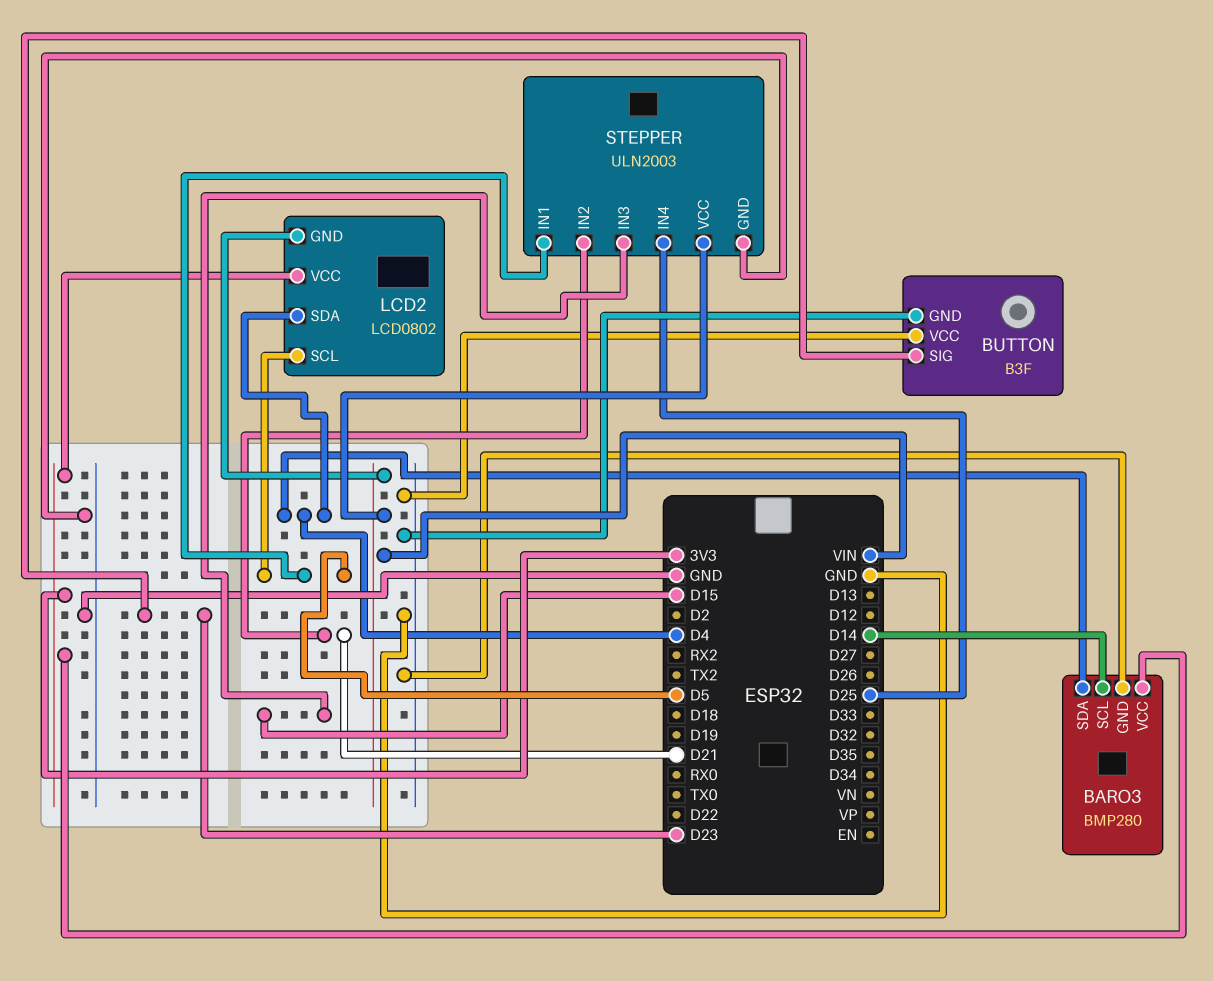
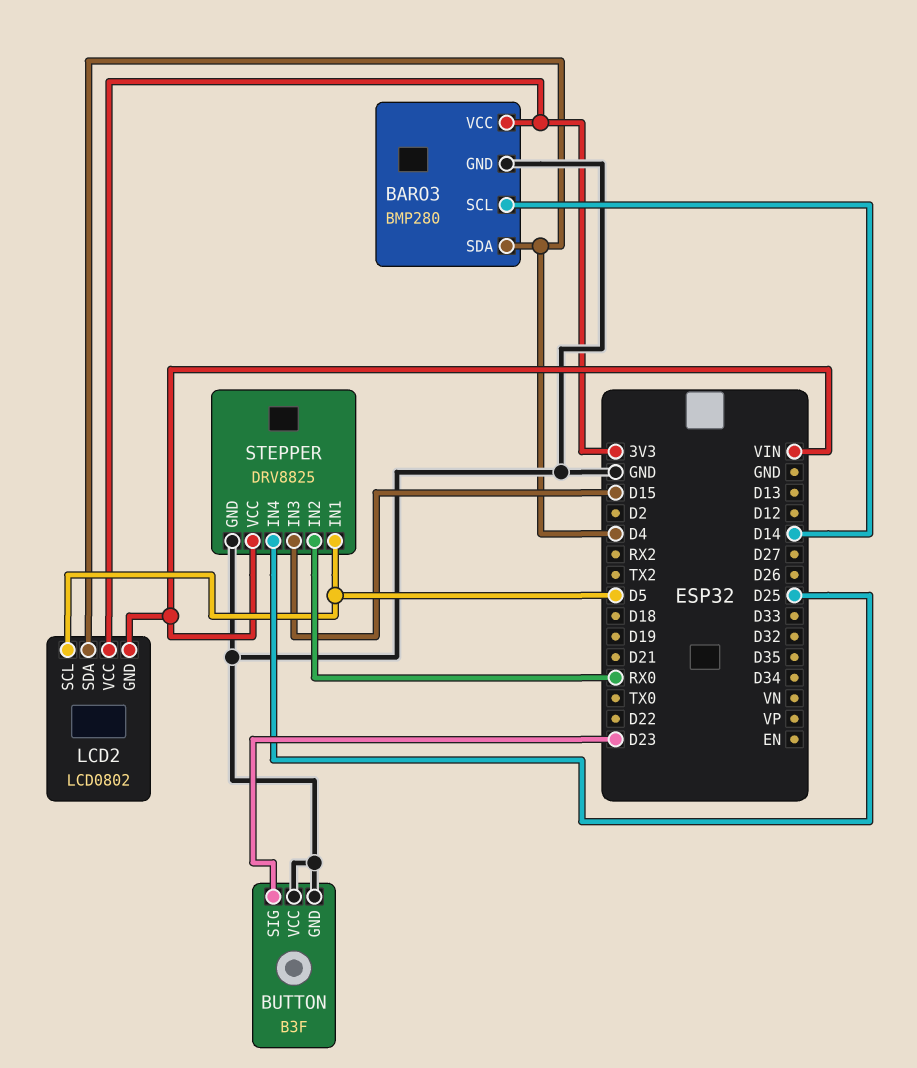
STEPPER: ULN2003 -> DRV8825
STEPPER pin IN2: D21 -> RX0

